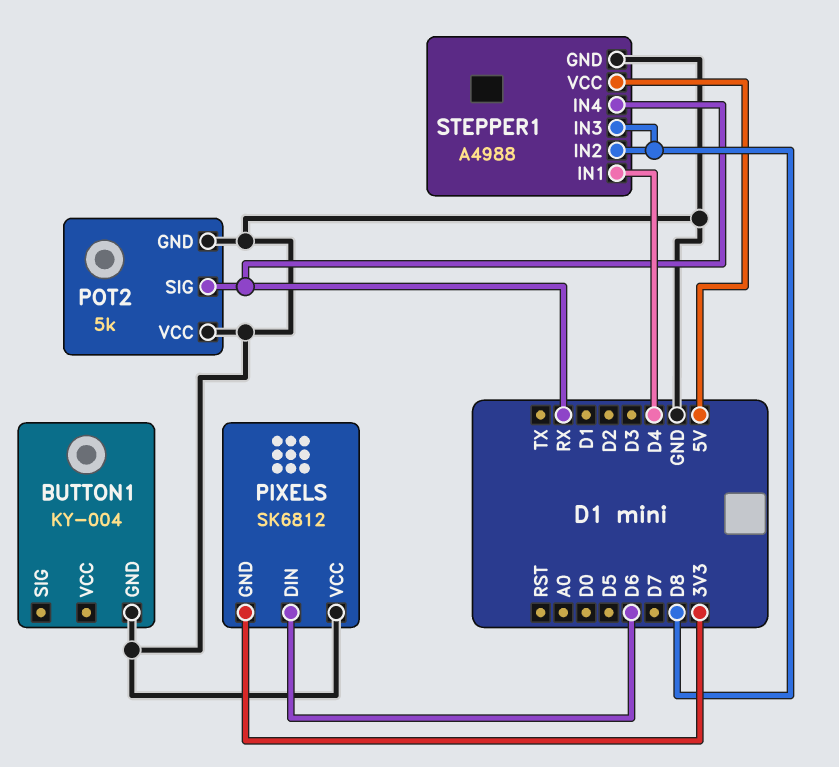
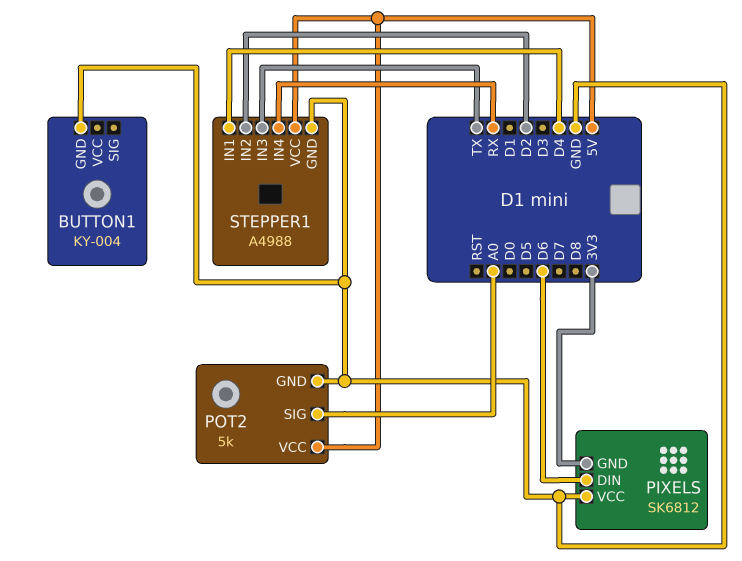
POT2 pin SIG: RX -> A0
POT2 pin VCC: GND -> 5V
STEPPER1 pin IN2: D8 -> D2
STEPPER1 pin IN3: D8 -> TX

